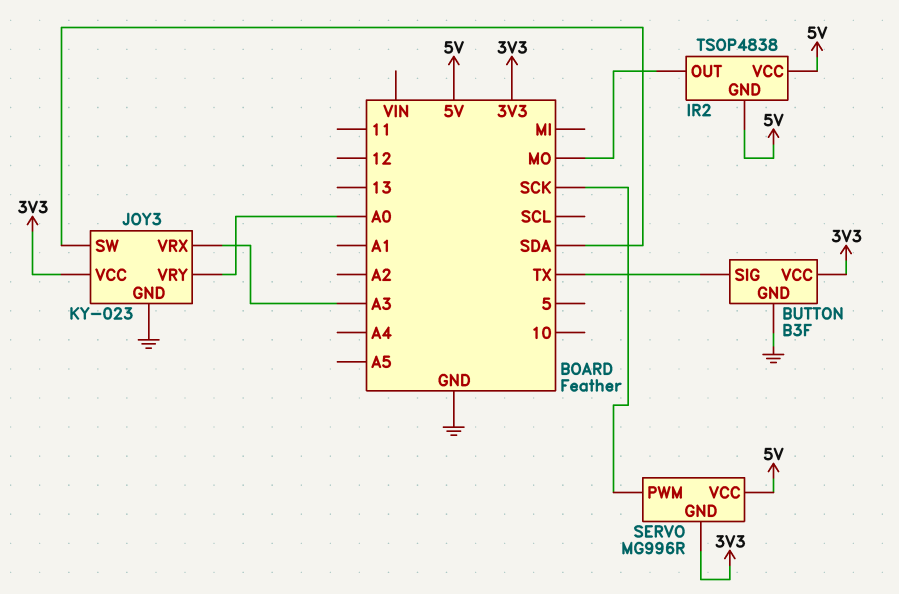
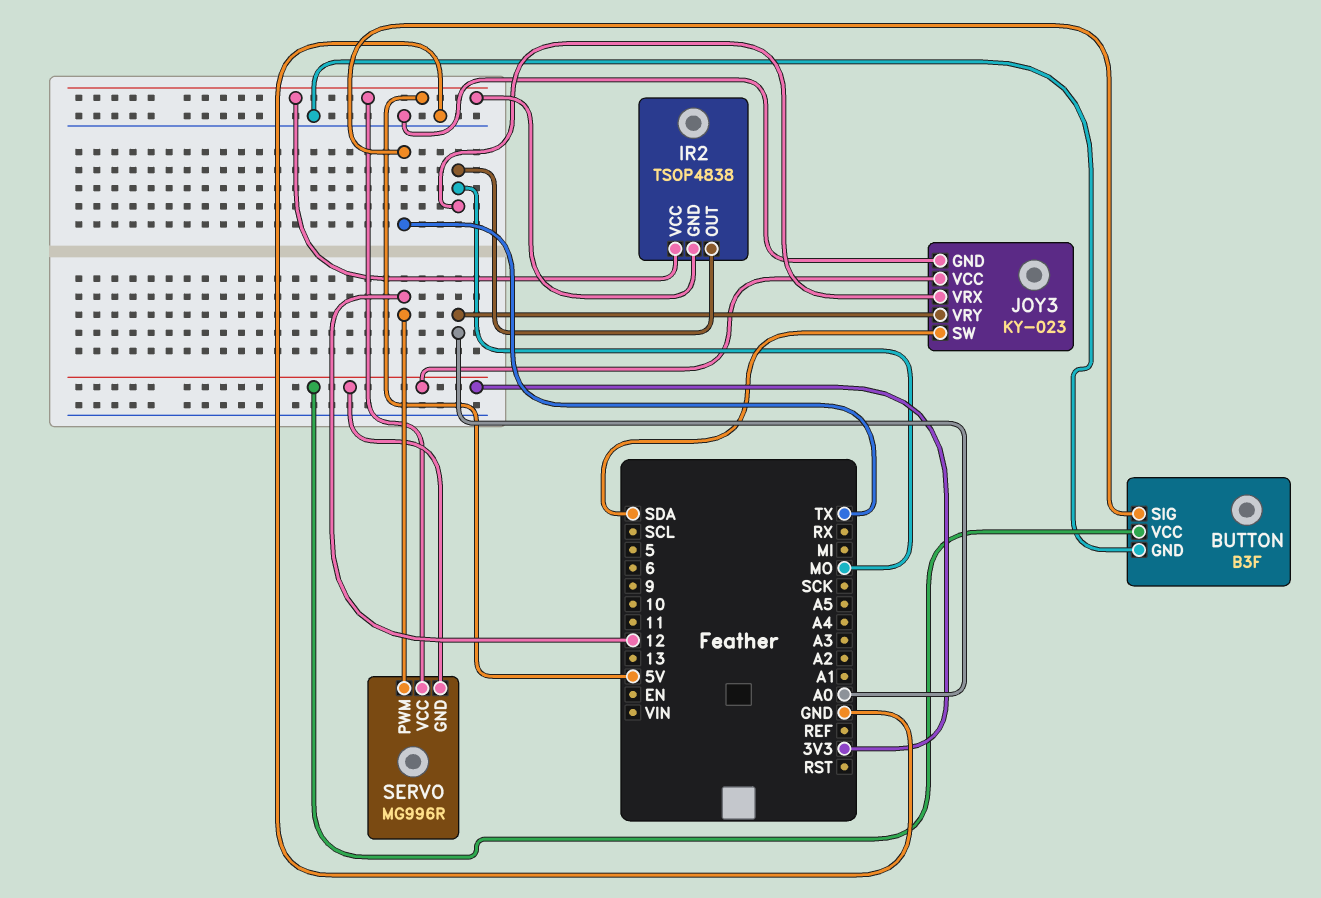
JOY3 pin VRX: A3 -> MO
SERVO pin PWM: SCK -> 12

